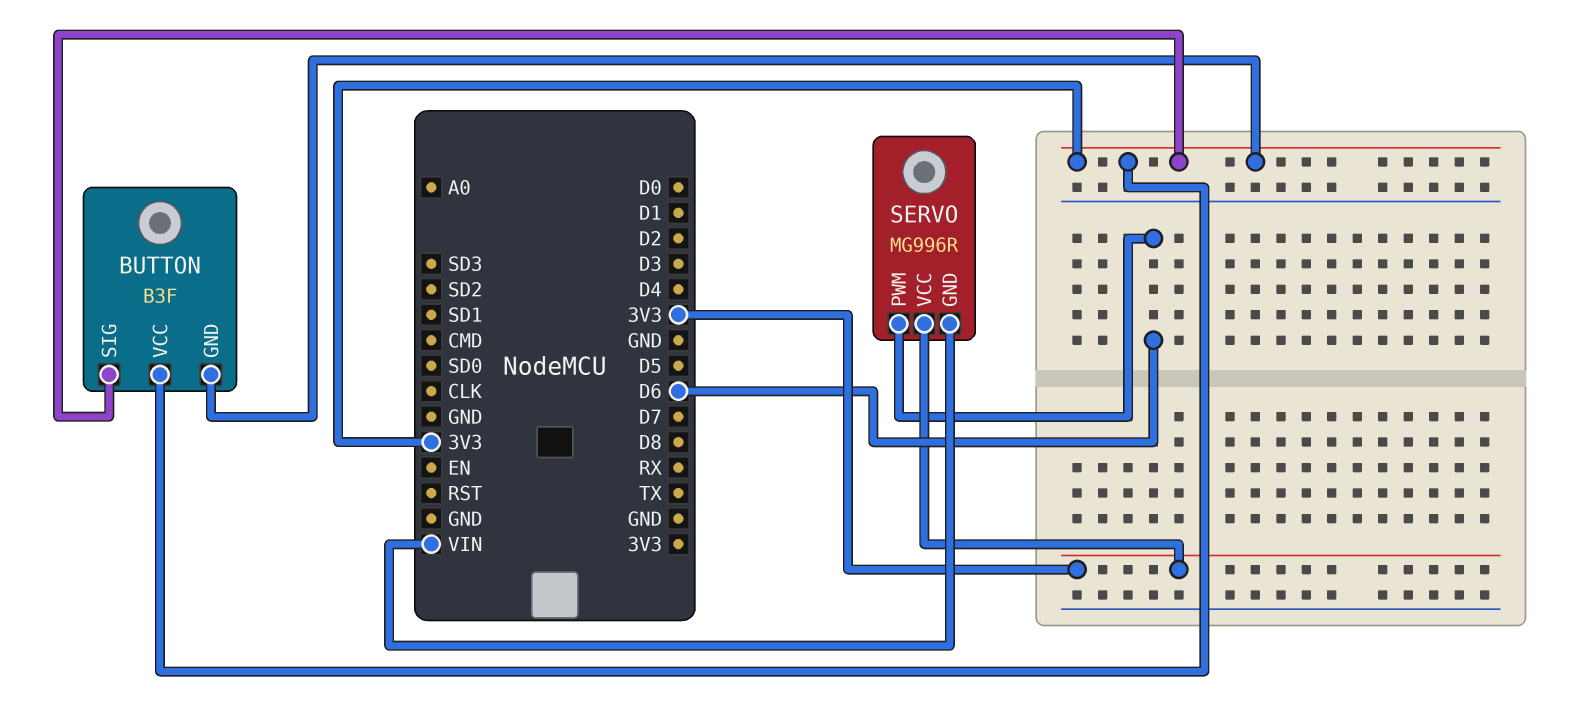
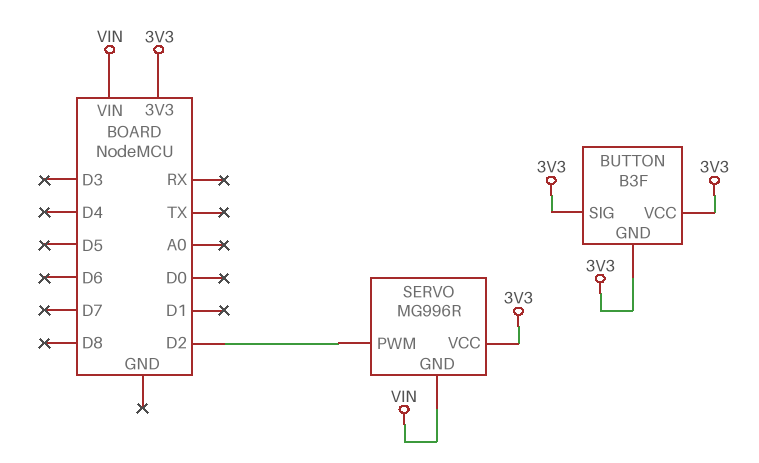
SERVO pin PWM: D6 -> D2

